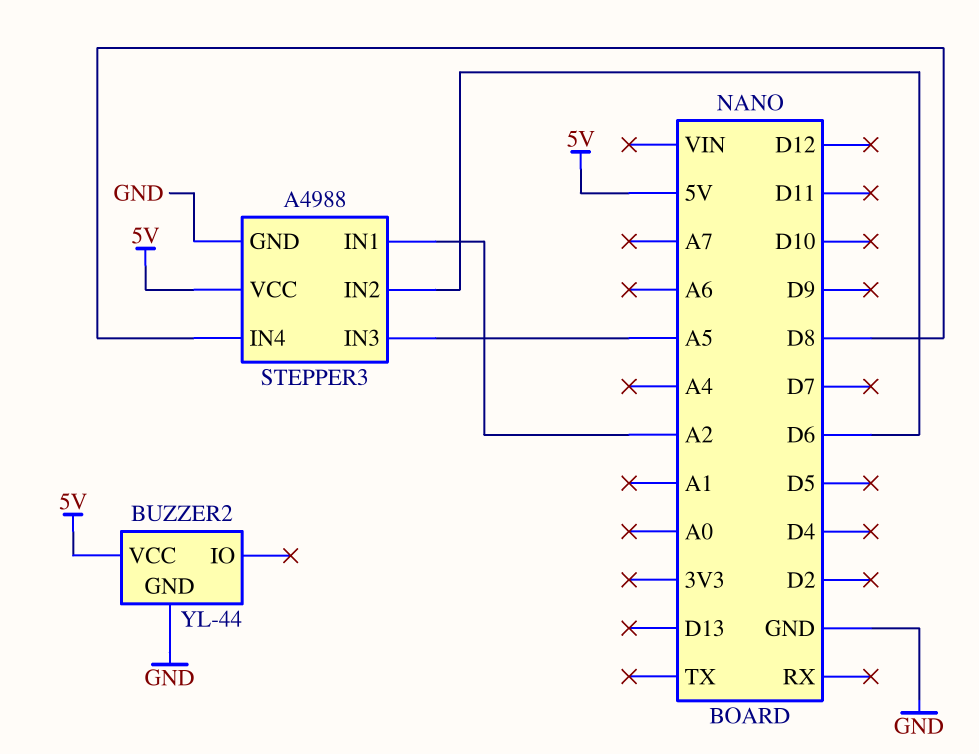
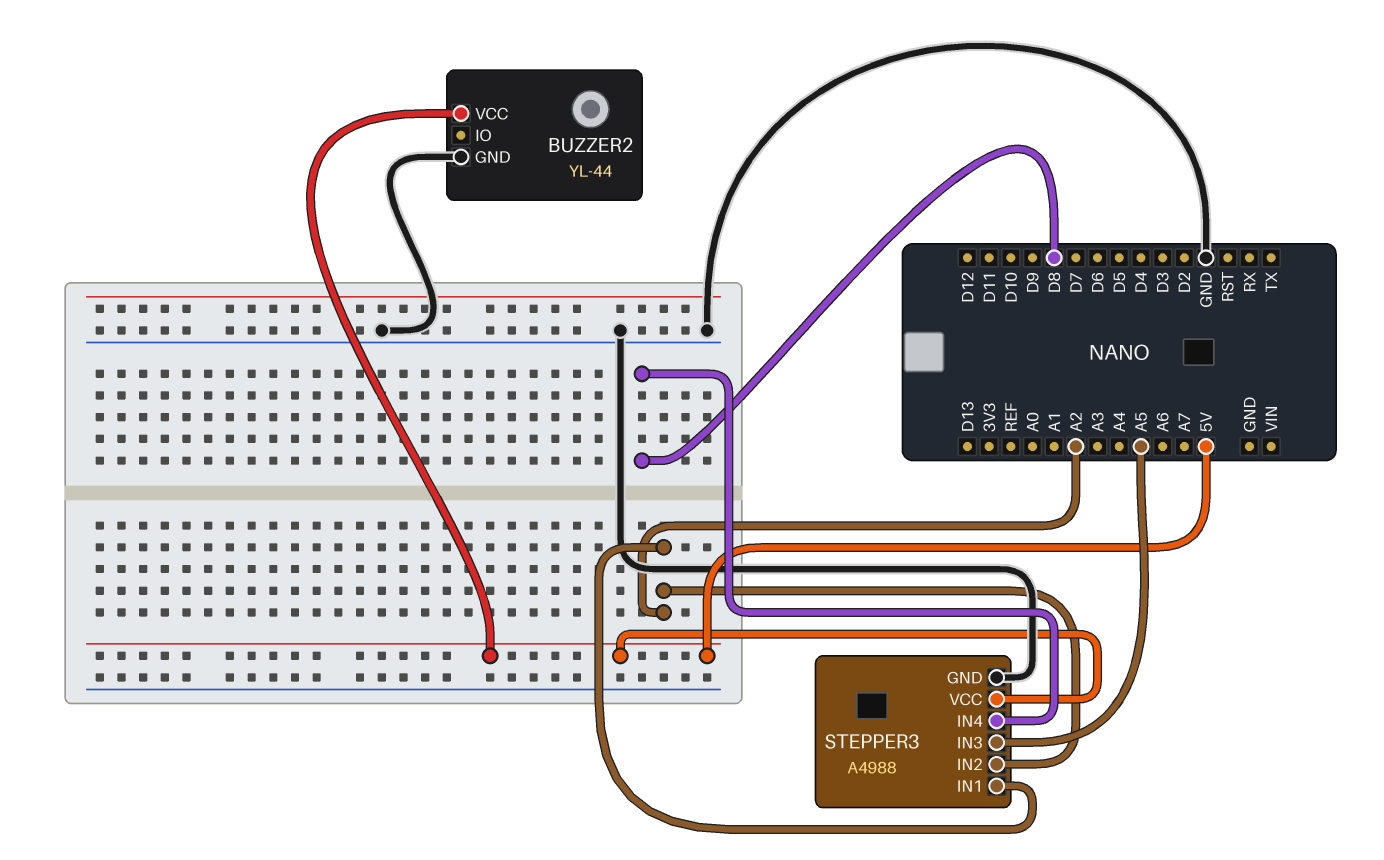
STEPPER3 pin IN2: D6 -> A2

